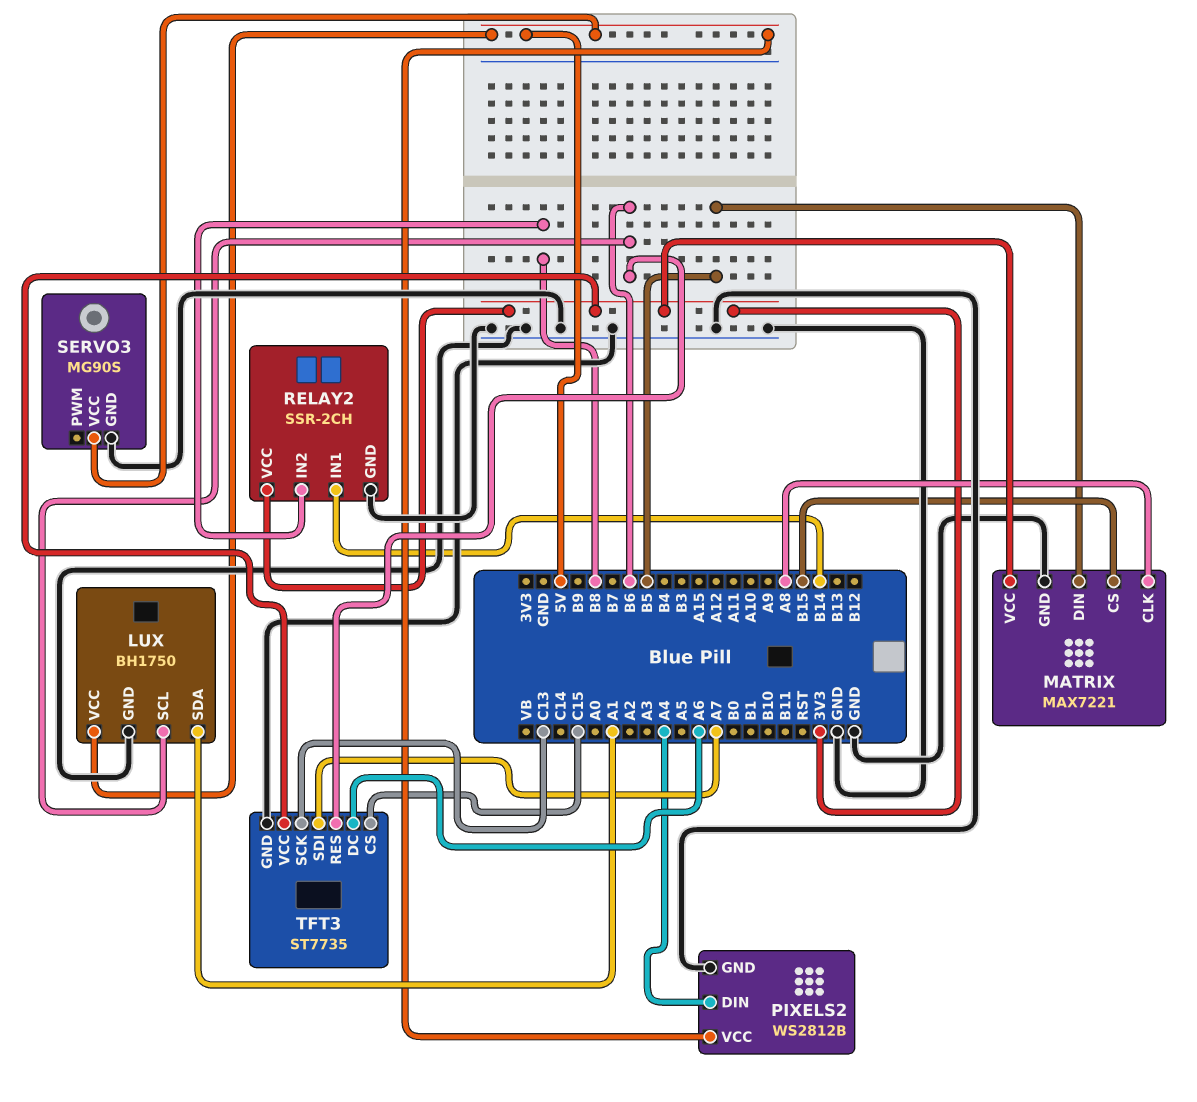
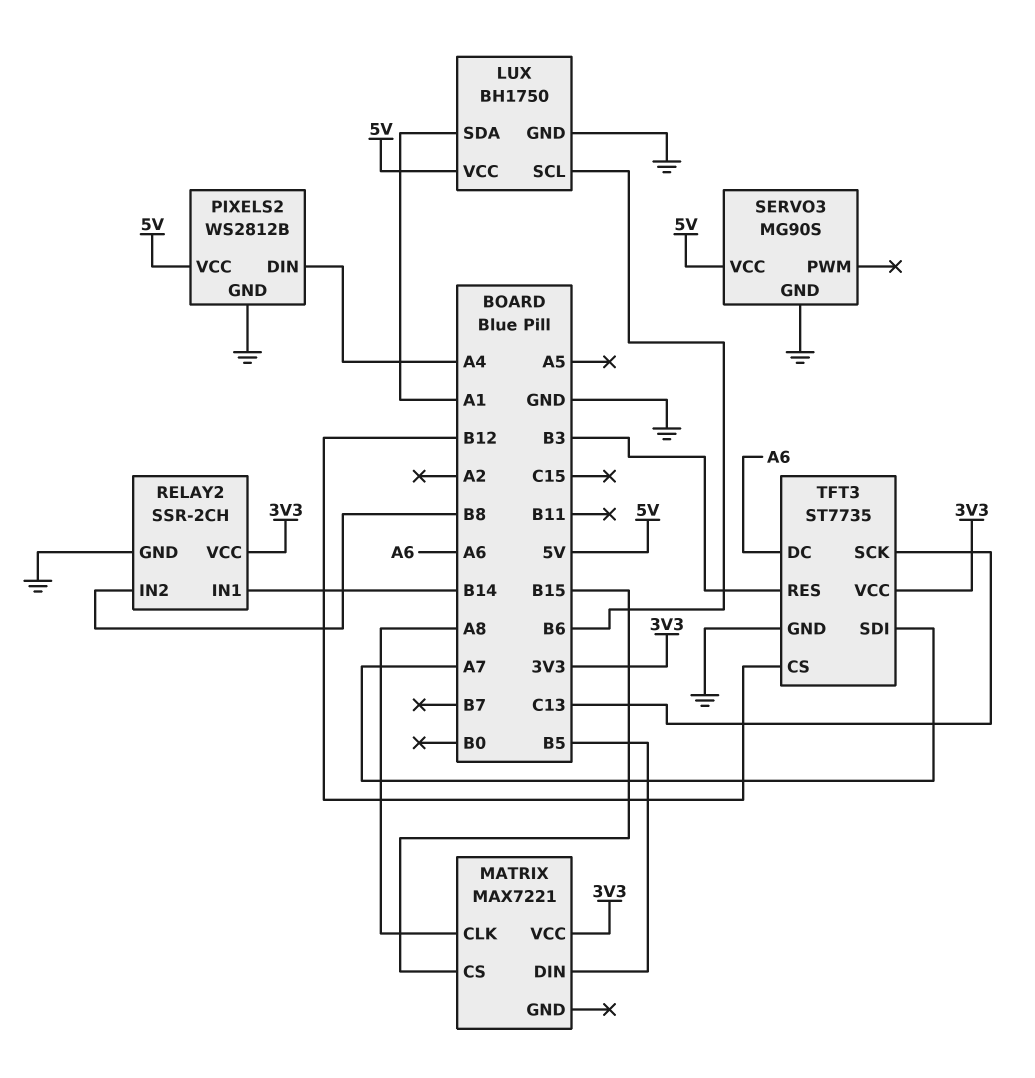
MATRIX pin GND: GND -> none
TFT3 pin CS: C15 -> B12
TFT3 pin RES: B6 -> B3

